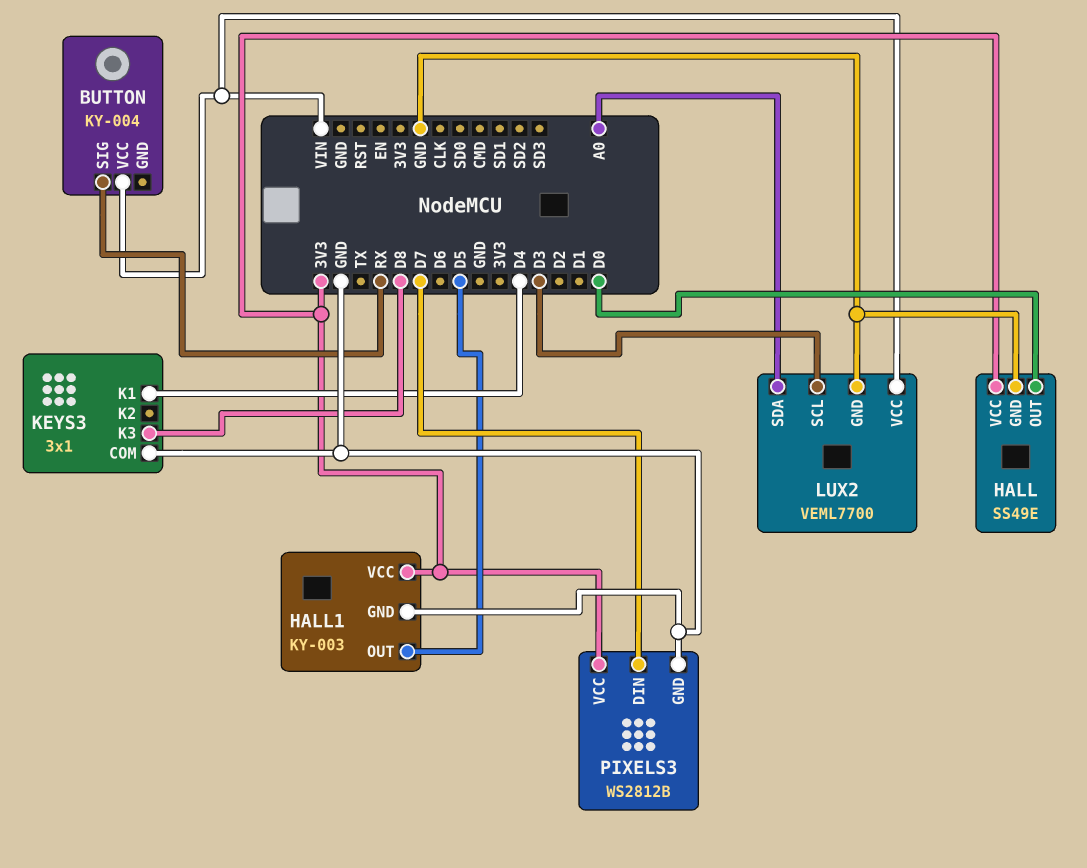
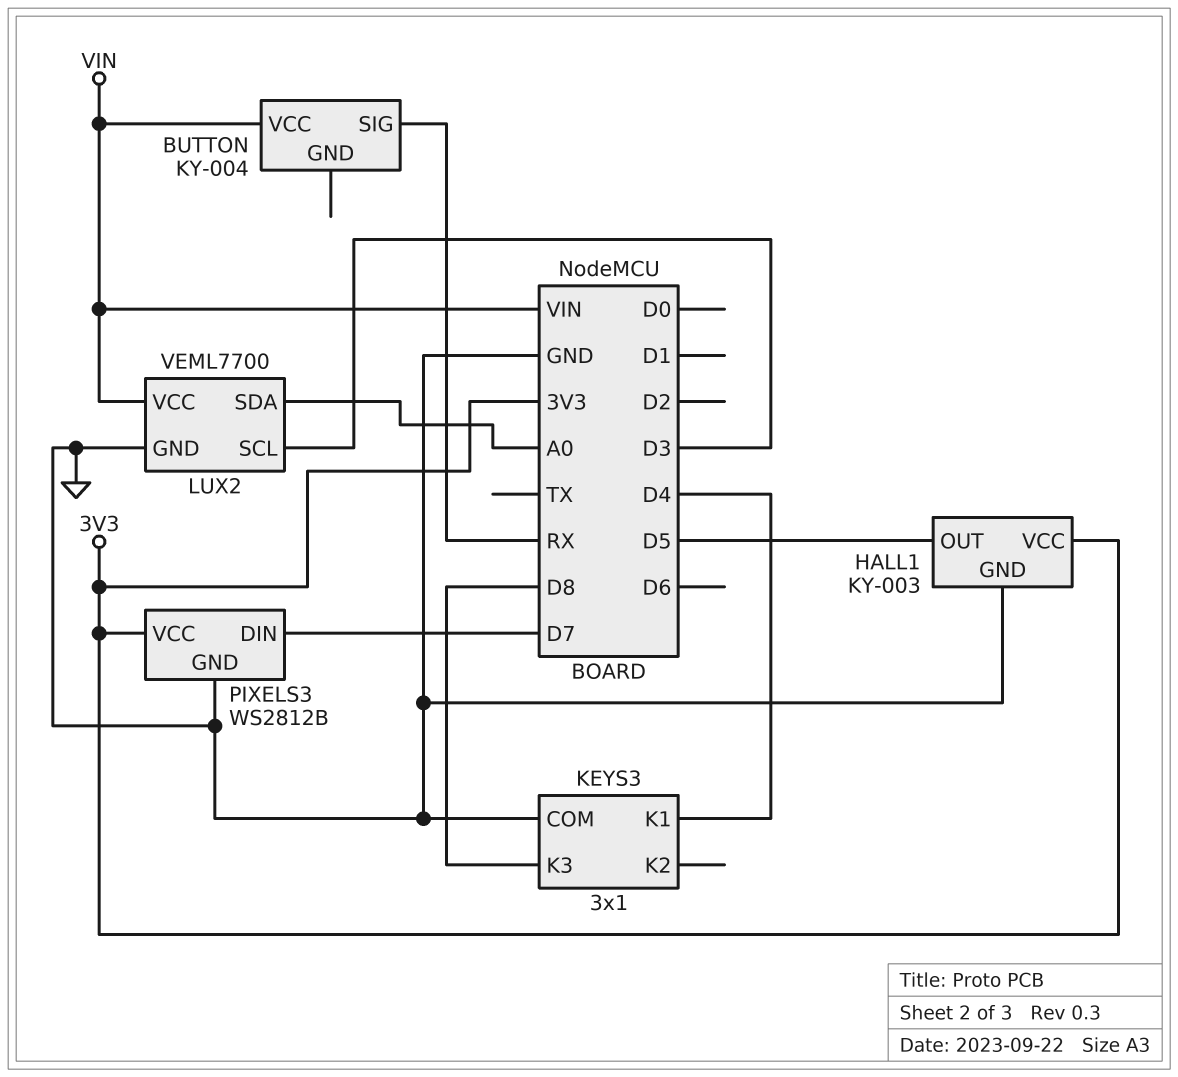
HALL: SS49E -> none
HALL pin GND: GND -> none
HALL pin OUT: D0 -> none
HALL pin VCC: 3V3 -> none

